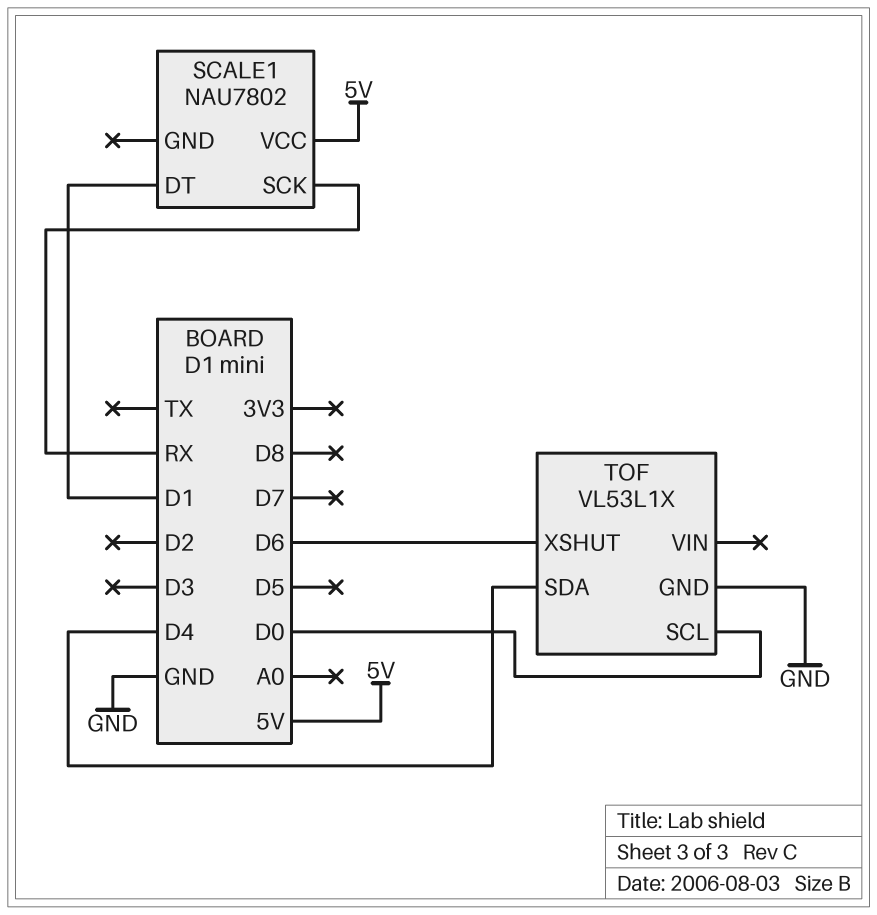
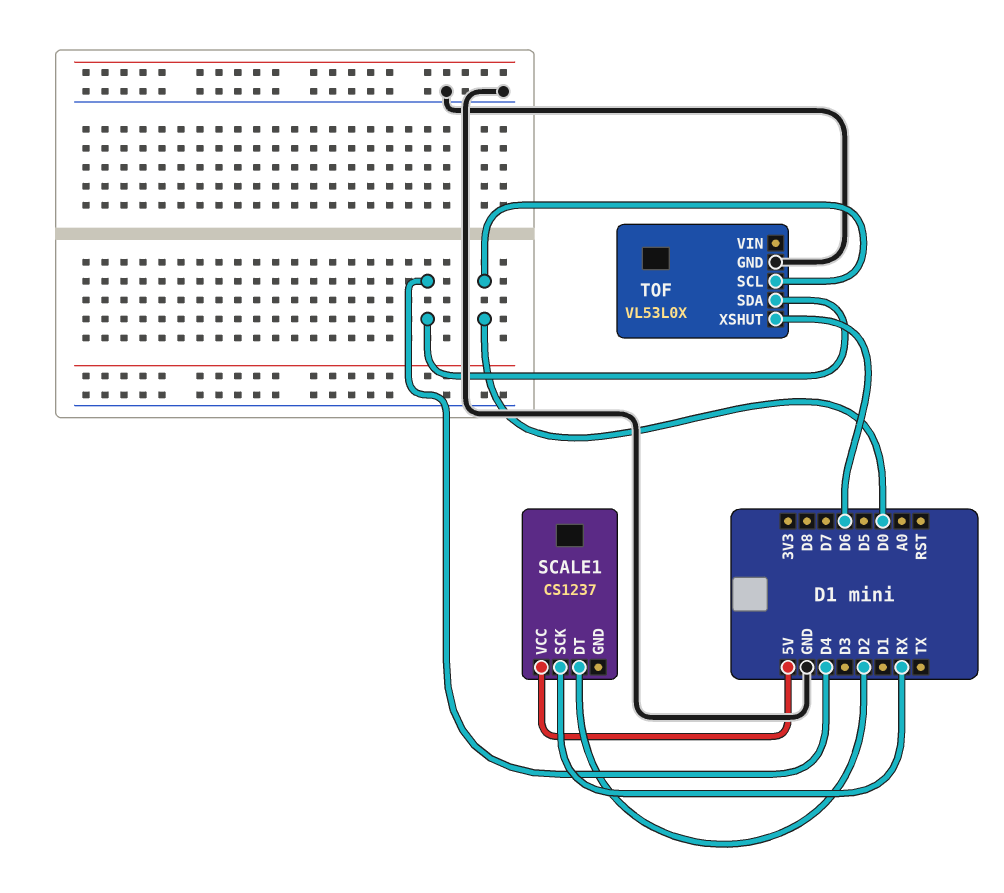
SCALE1: NAU7802 -> CS1237
SCALE1 pin DT: D1 -> D2
TOF: VL53L1X -> VL53L0X

